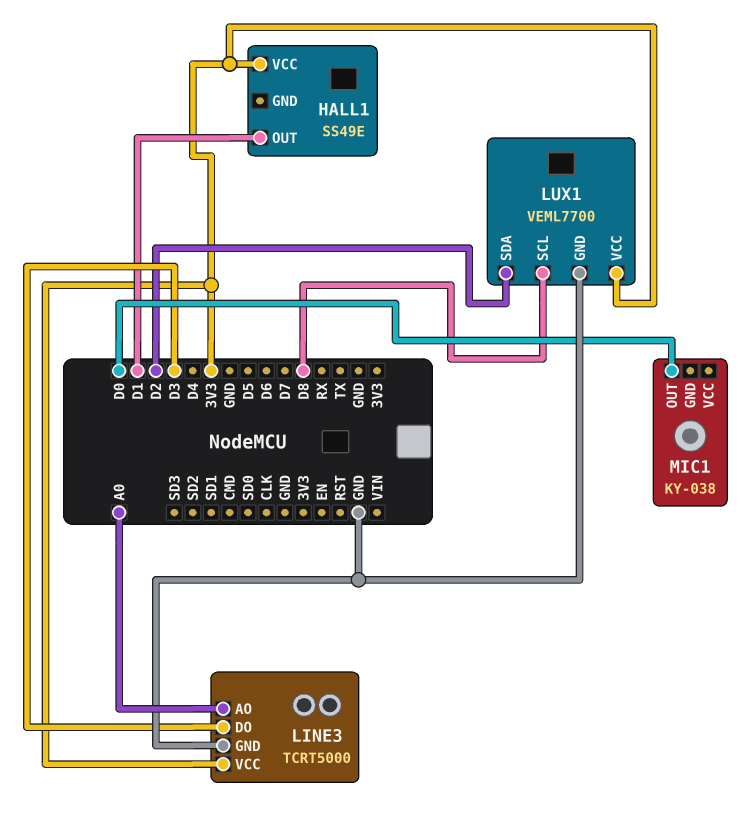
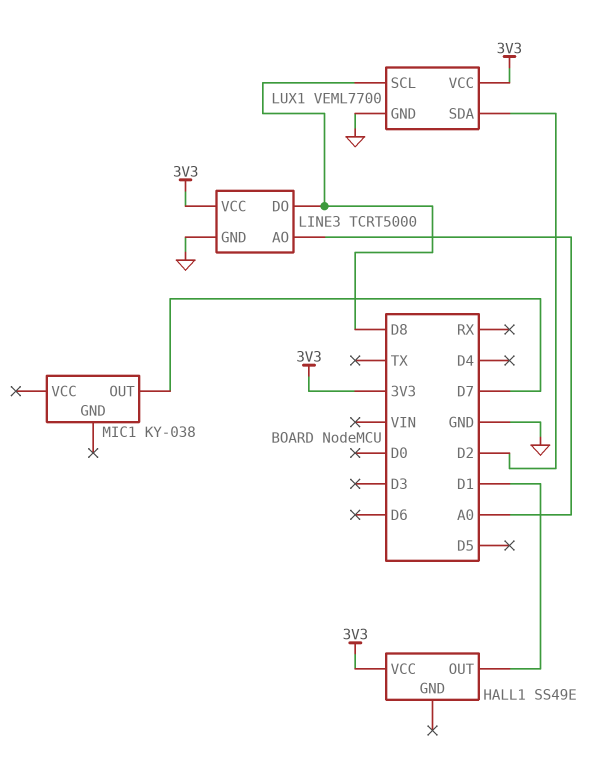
LINE3 pin DO: D3 -> D8
MIC1 pin OUT: D0 -> D7

